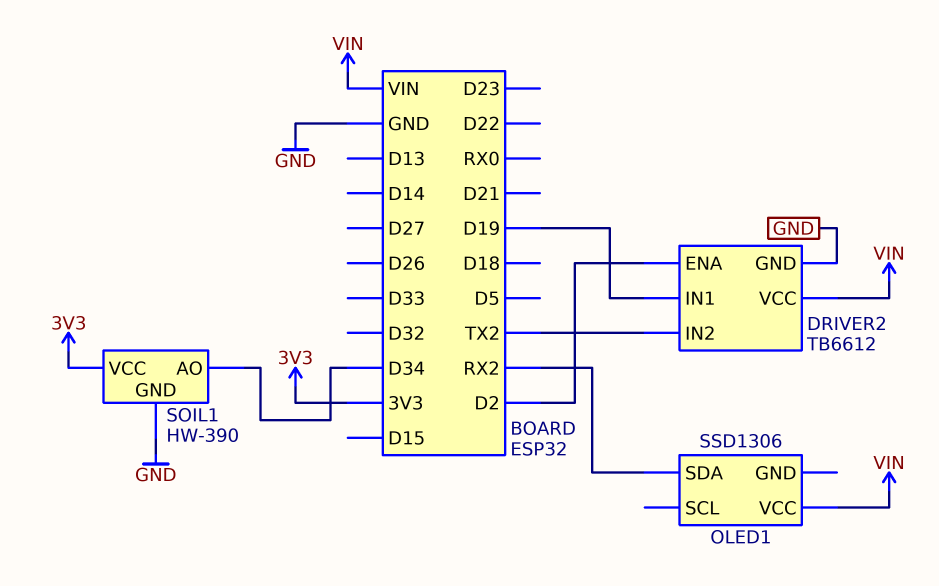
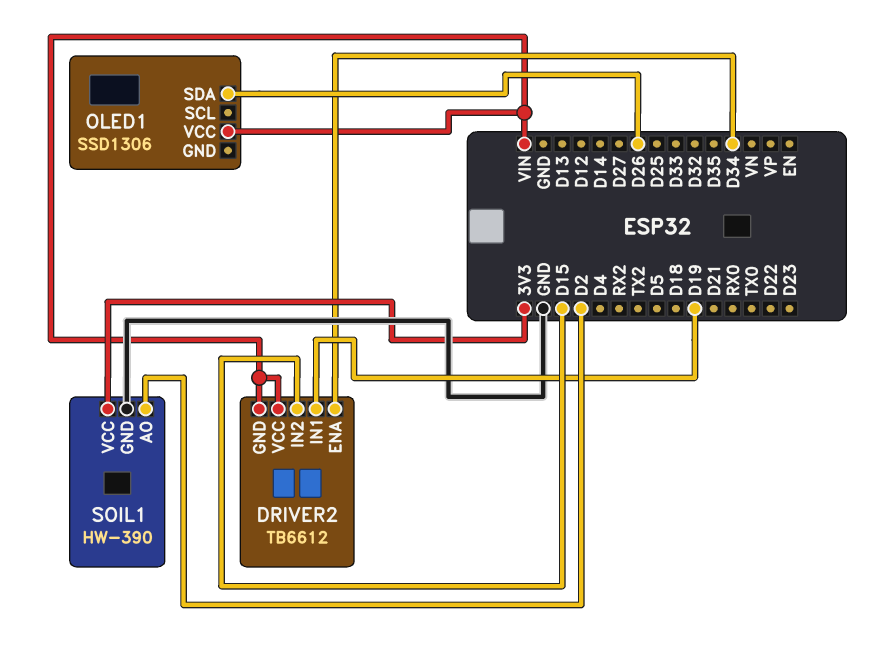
DRIVER2 pin ENA: D2 -> D34
DRIVER2 pin GND: GND -> VIN
DRIVER2 pin IN2: TX2 -> D15
OLED1 pin SDA: RX2 -> D26
SOIL1 pin AO: D34 -> D2

